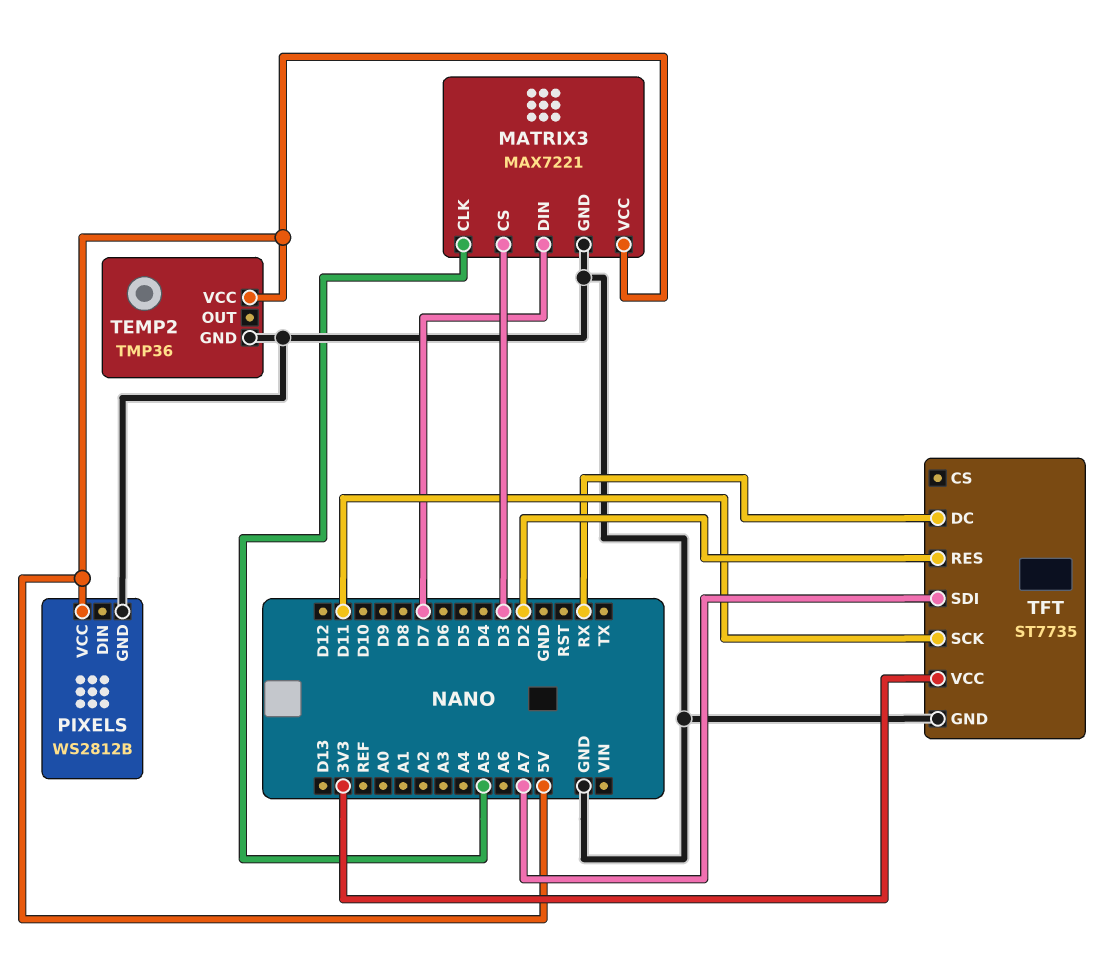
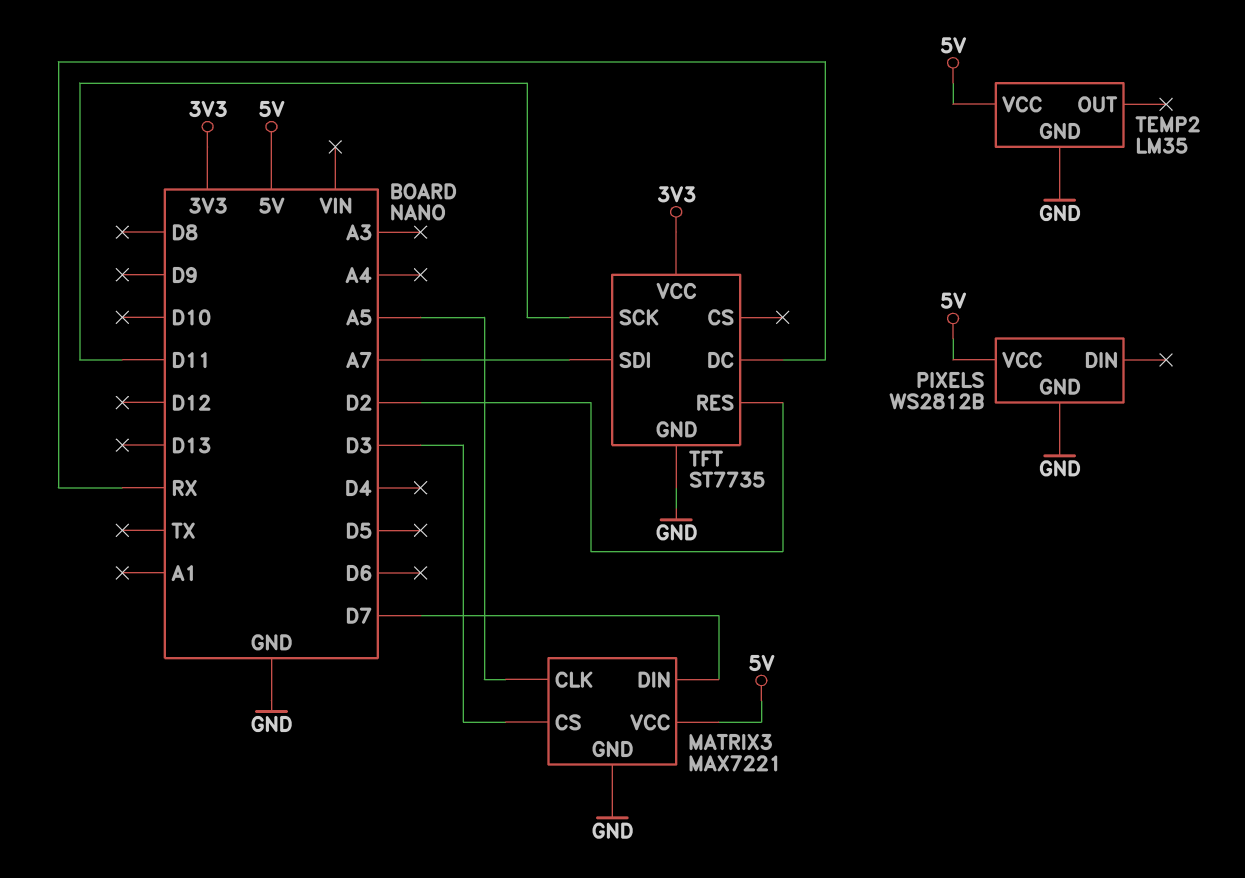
TEMP2: TMP36 -> LM35

